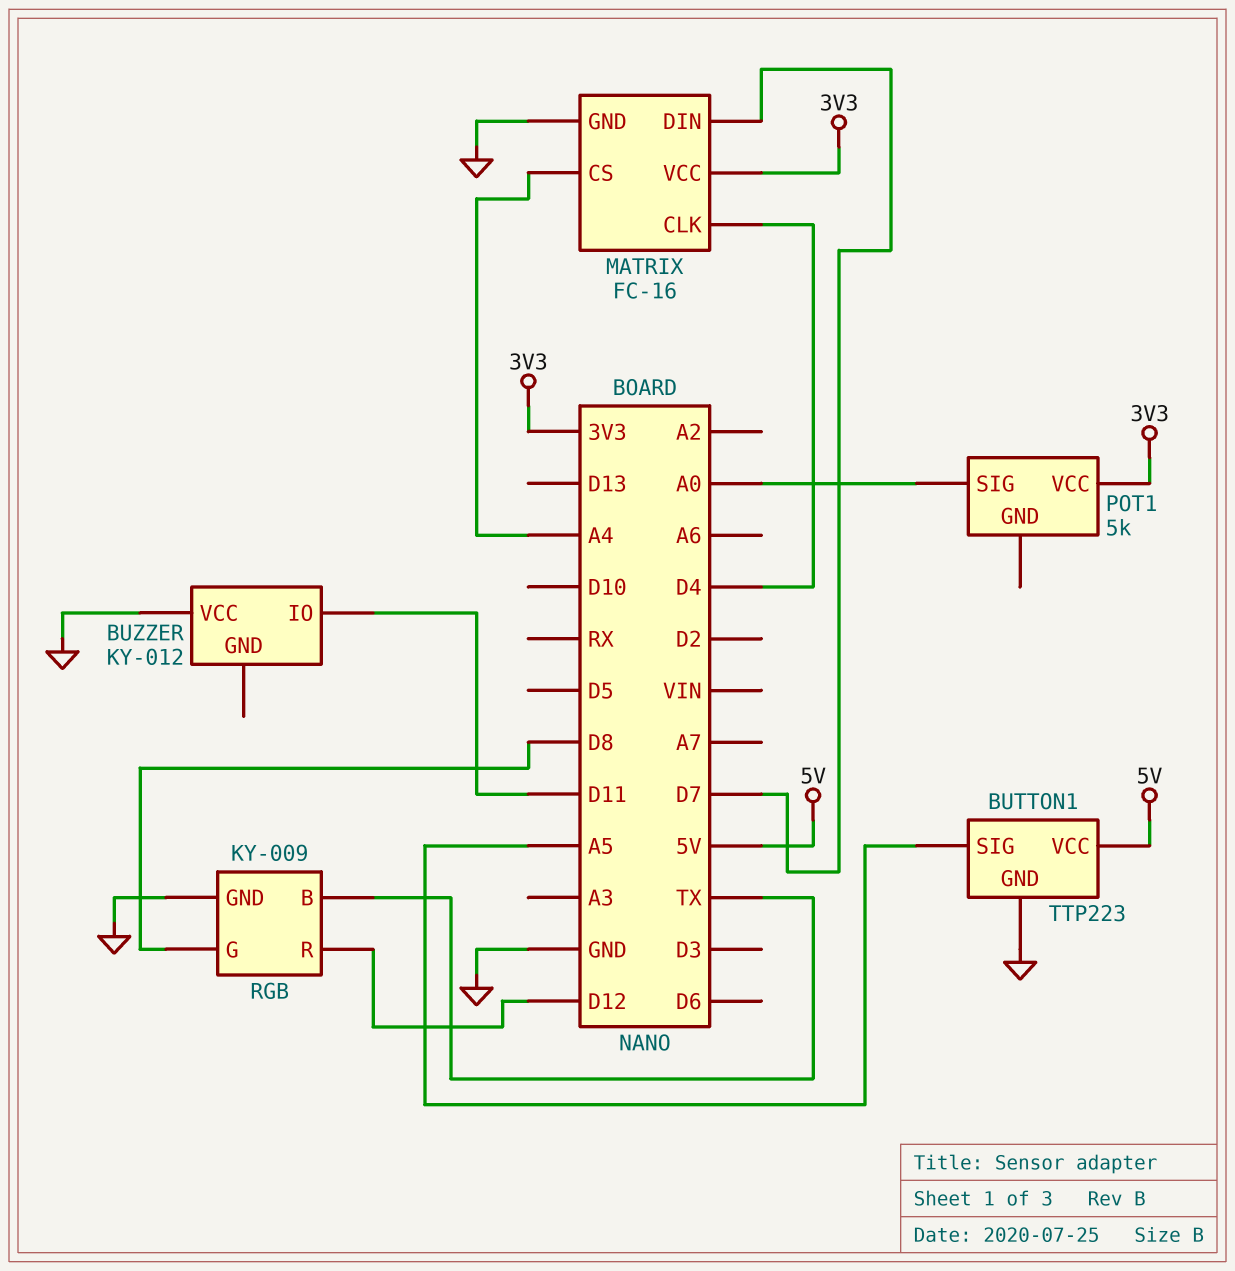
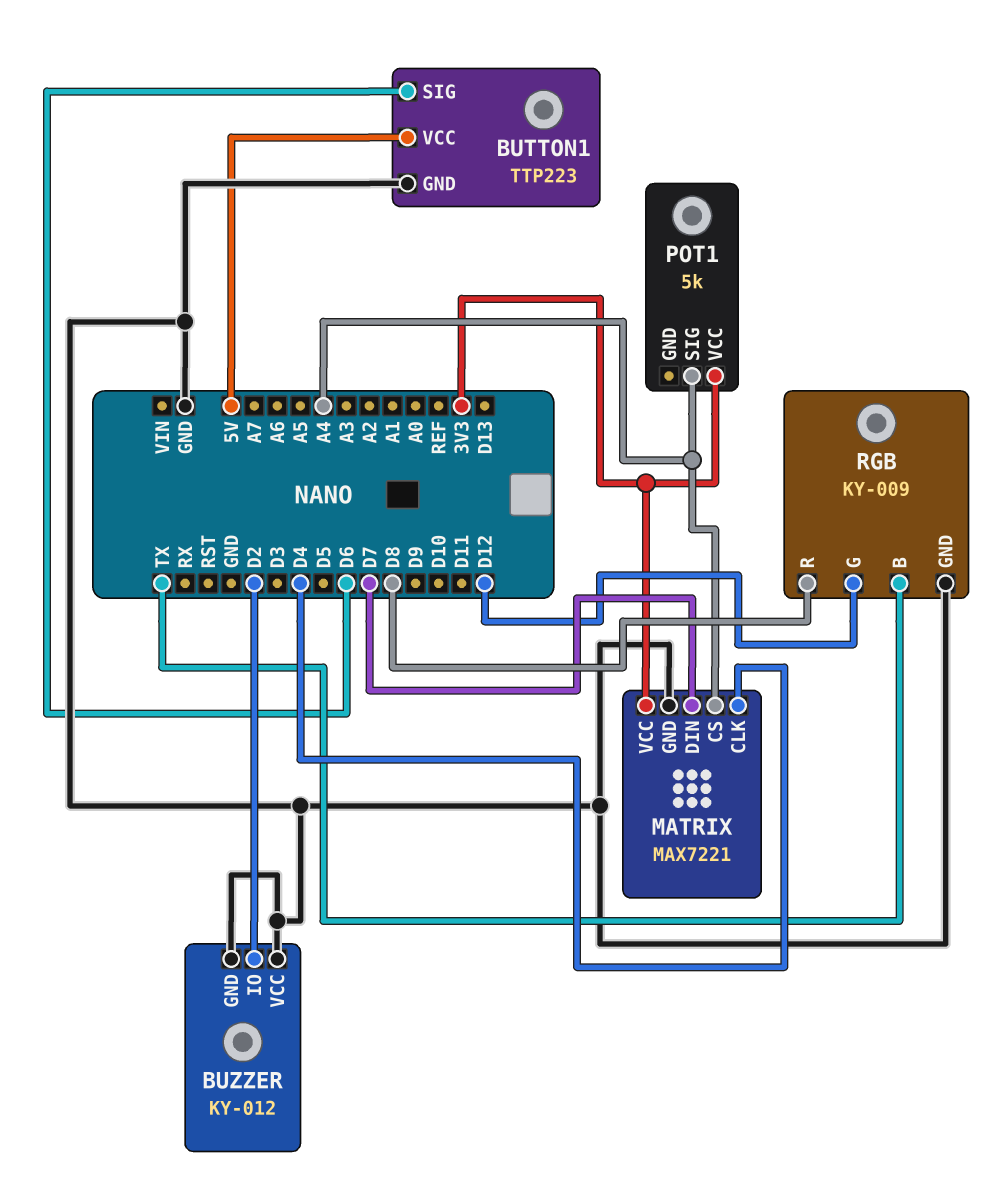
BUTTON1 pin SIG: A5 -> D6
BUZZER pin GND: none -> GND
BUZZER pin IO: D11 -> D2
MATRIX: FC-16 -> MAX7221
POT1 pin SIG: A0 -> A4
RGB pin G: D8 -> D12
RGB pin R: D12 -> D8

